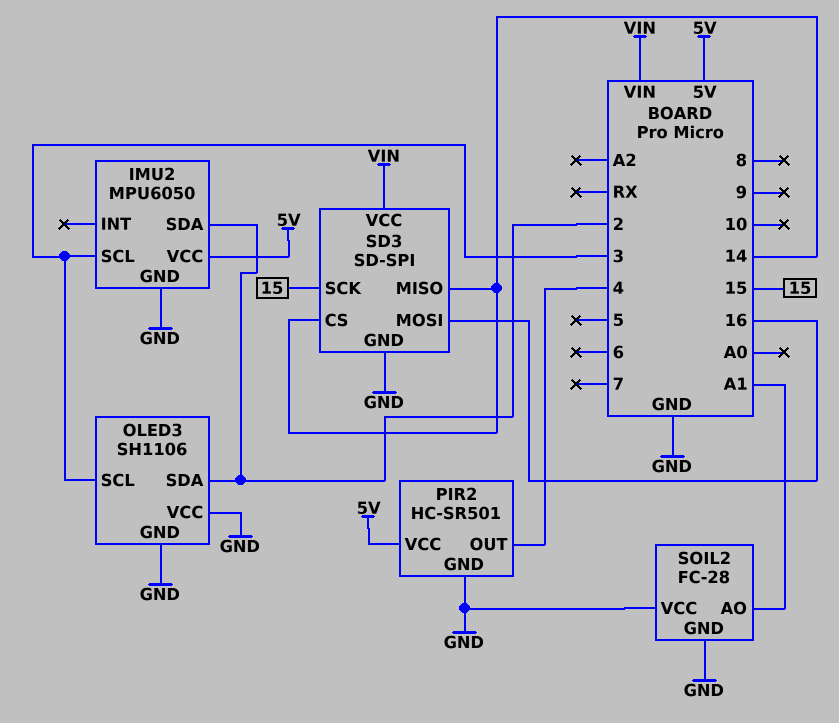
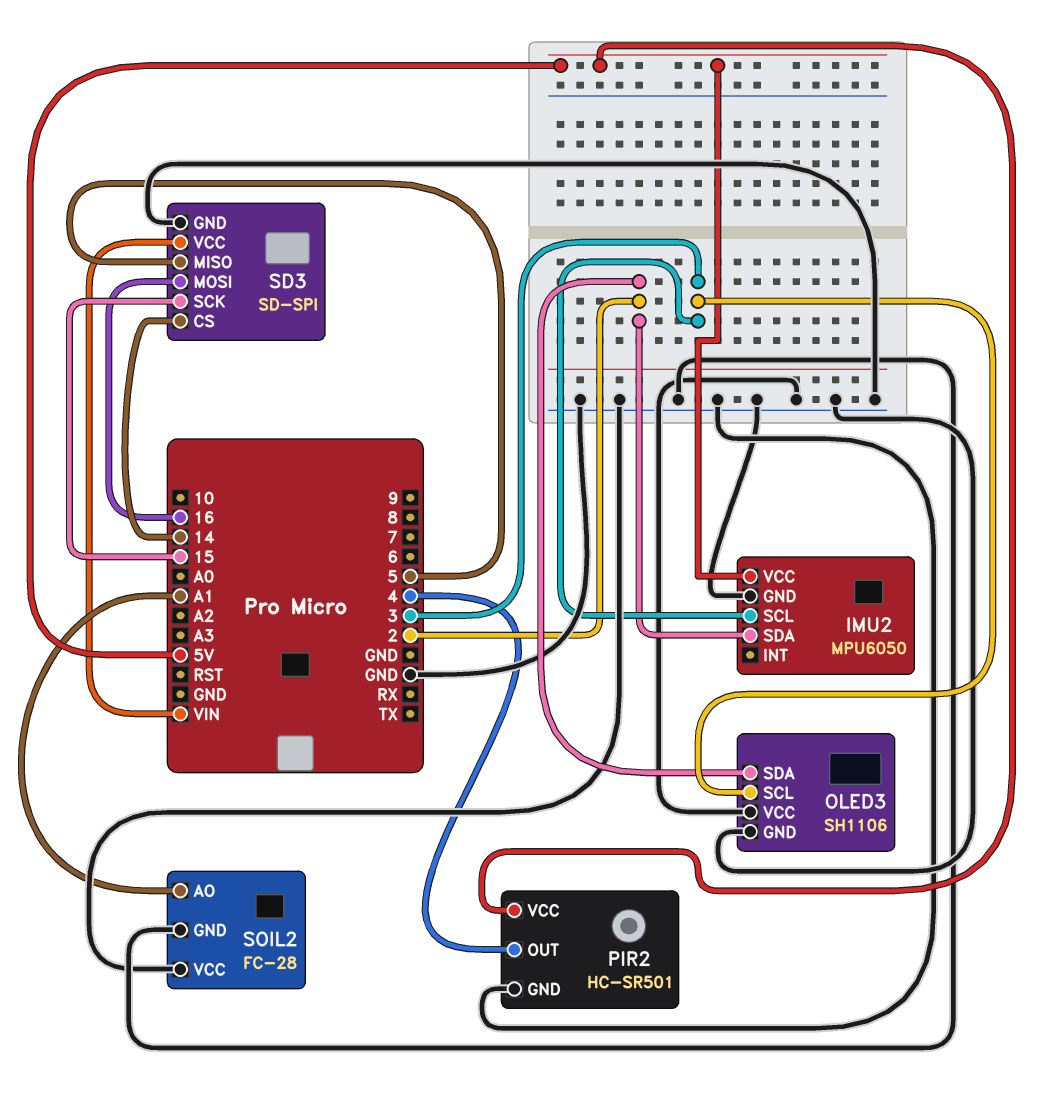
SD3 pin MISO: 14 -> 5

